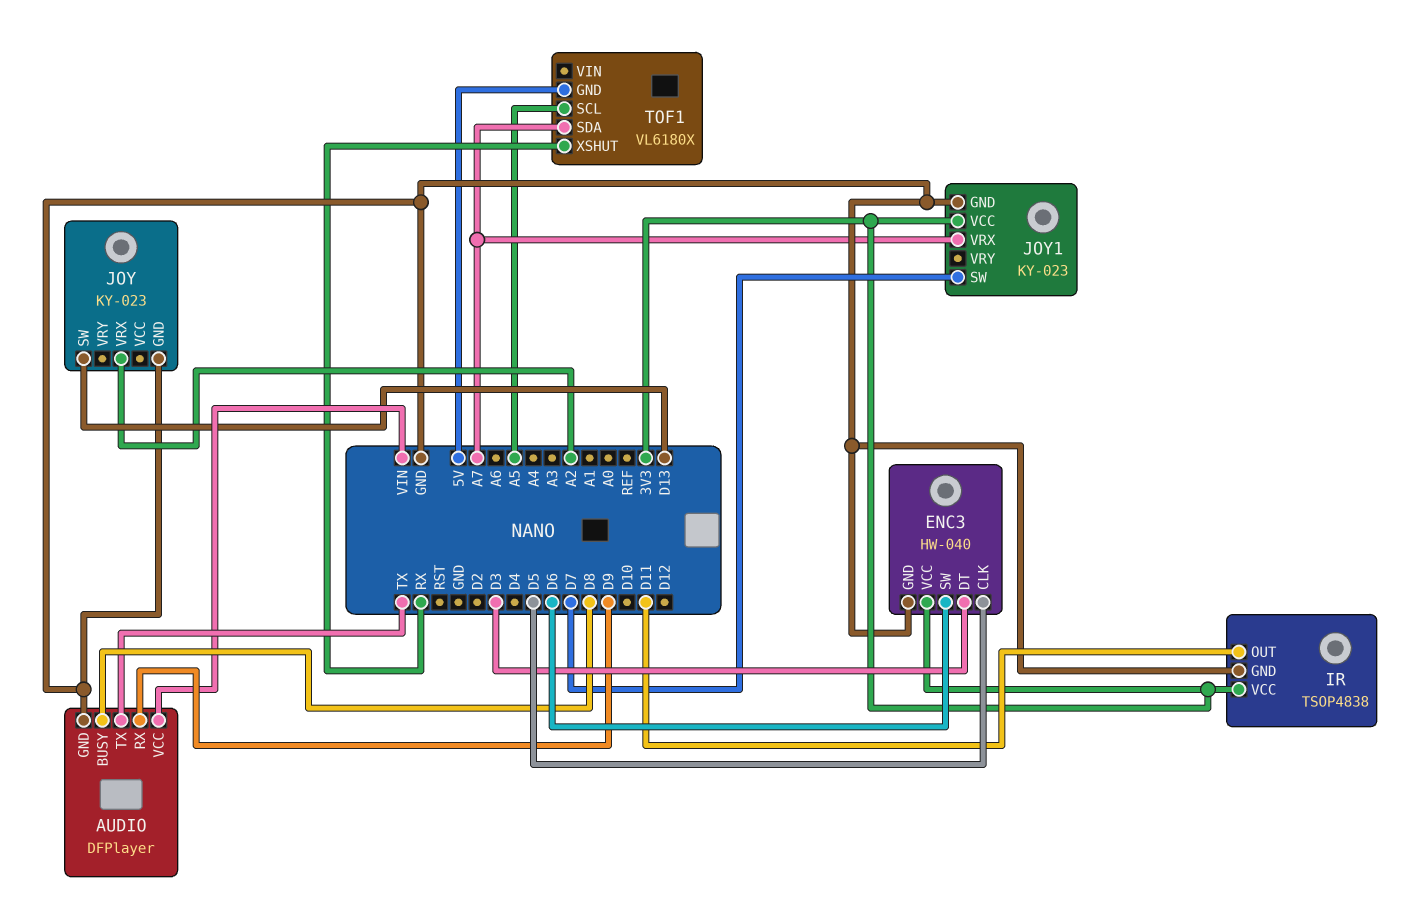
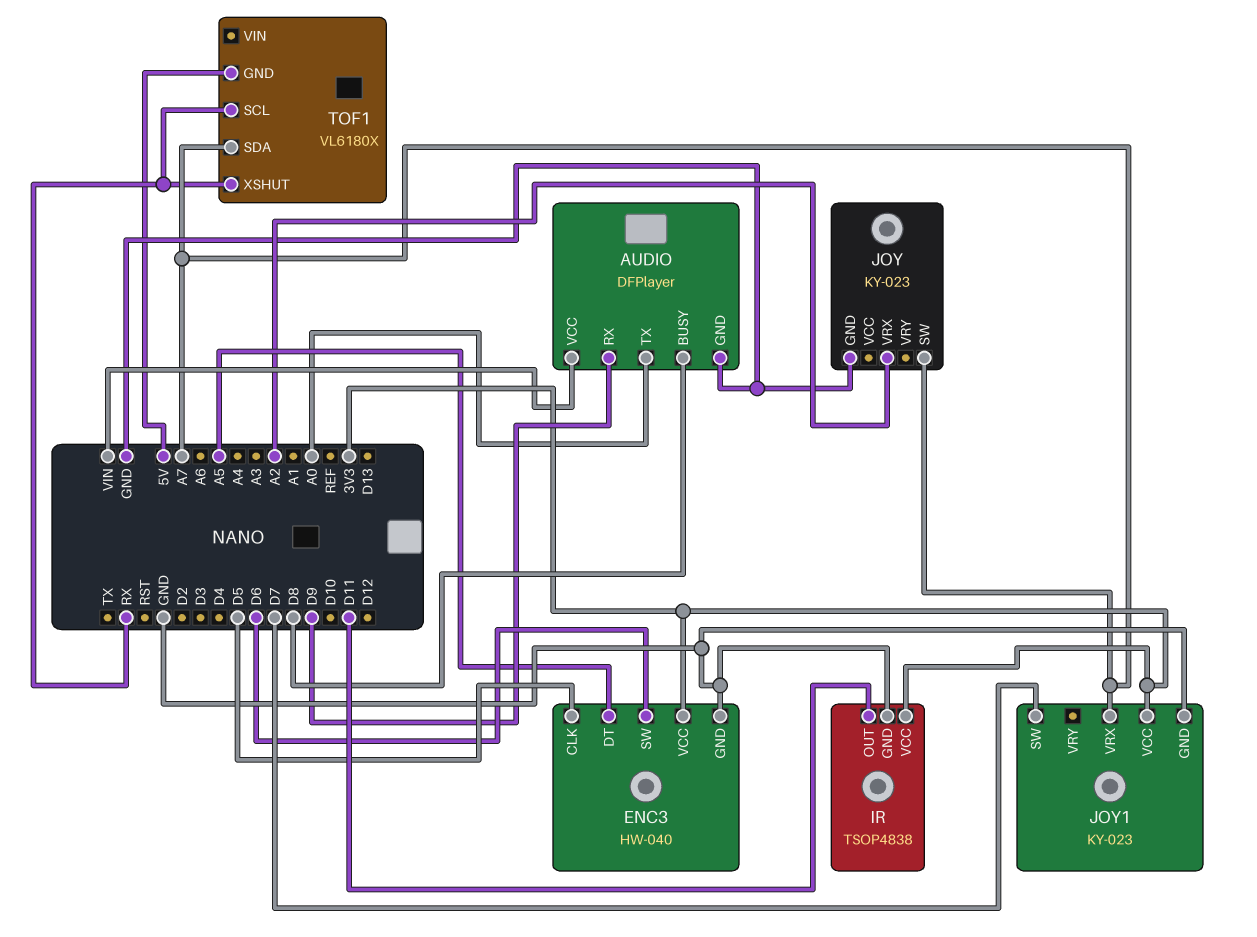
AUDIO pin TX: TX -> A0
ENC3 pin DT: D3 -> A5
JOY pin SW: D13 -> A7
TOF1 pin SCL: A5 -> RX

